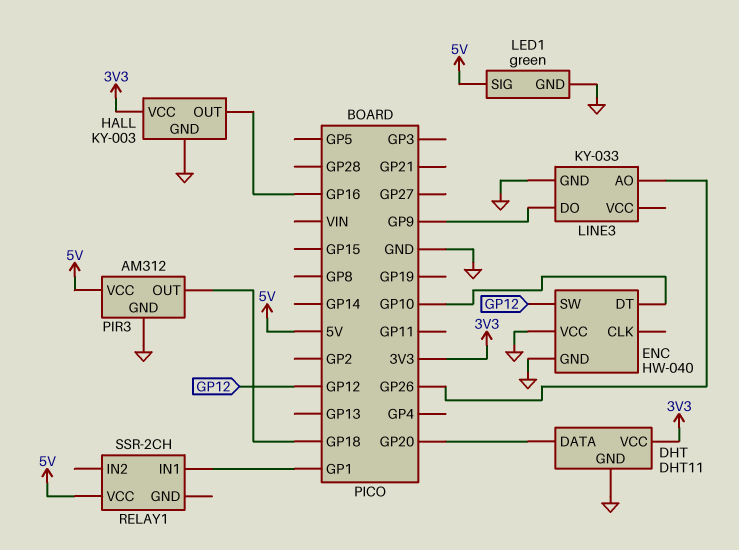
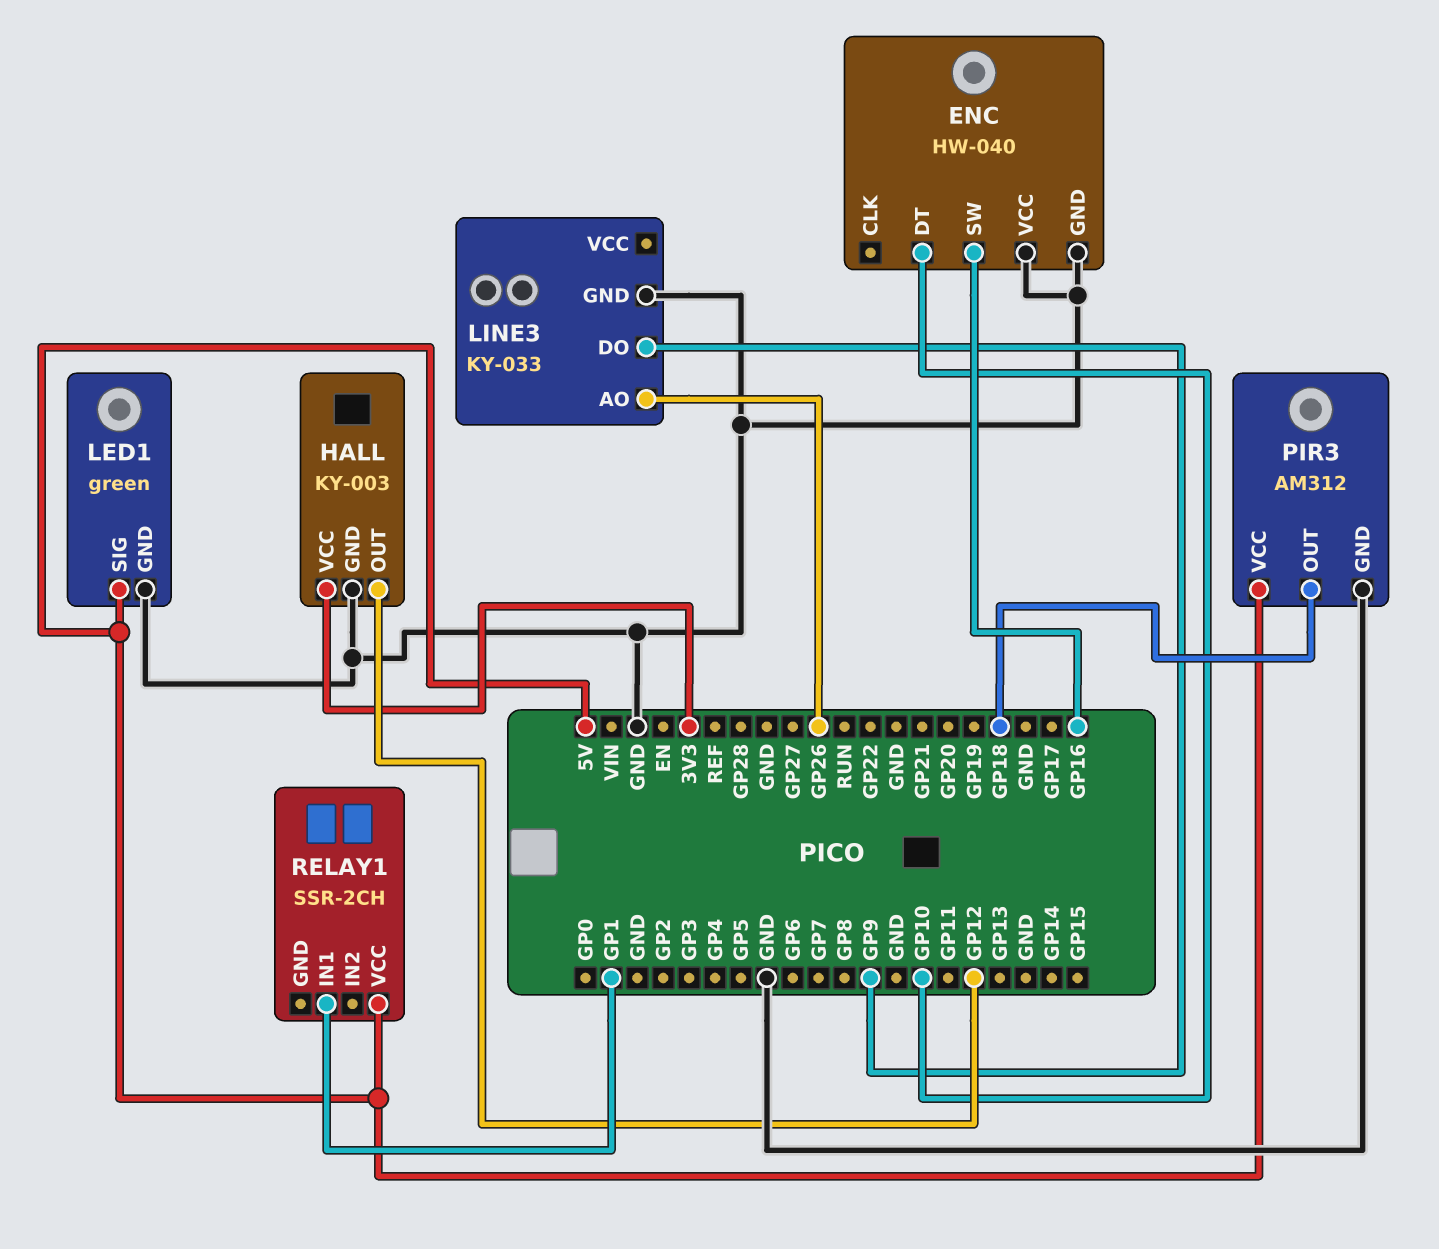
DHT: DHT11 -> none
DHT pin DATA: GP20 -> none
DHT pin GND: GND -> none
DHT pin VCC: 3V3 -> none
ENC pin SW: GP12 -> GP16
HALL pin OUT: GP16 -> GP12

